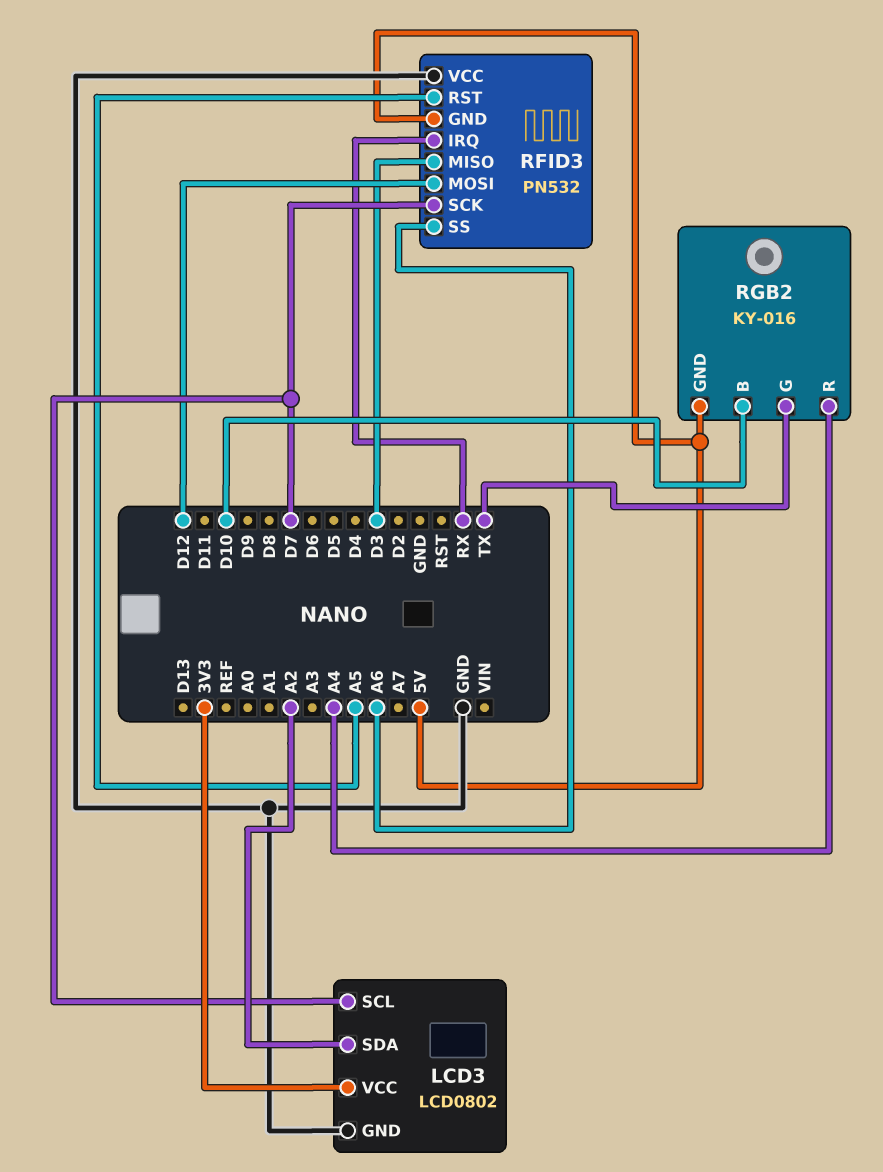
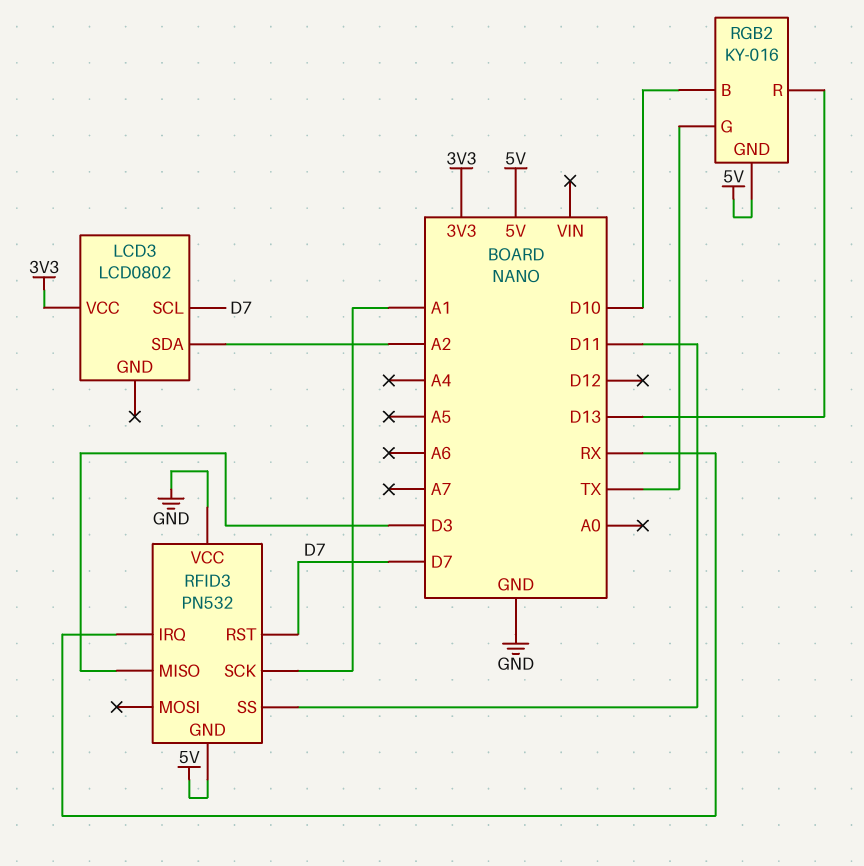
LCD3 pin GND: GND -> none
RFID3 pin MOSI: D12 -> none
RFID3 pin RST: A5 -> D7
RFID3 pin SCK: D7 -> A1
RFID3 pin SS: A6 -> D11
RGB2 pin R: A4 -> D13

